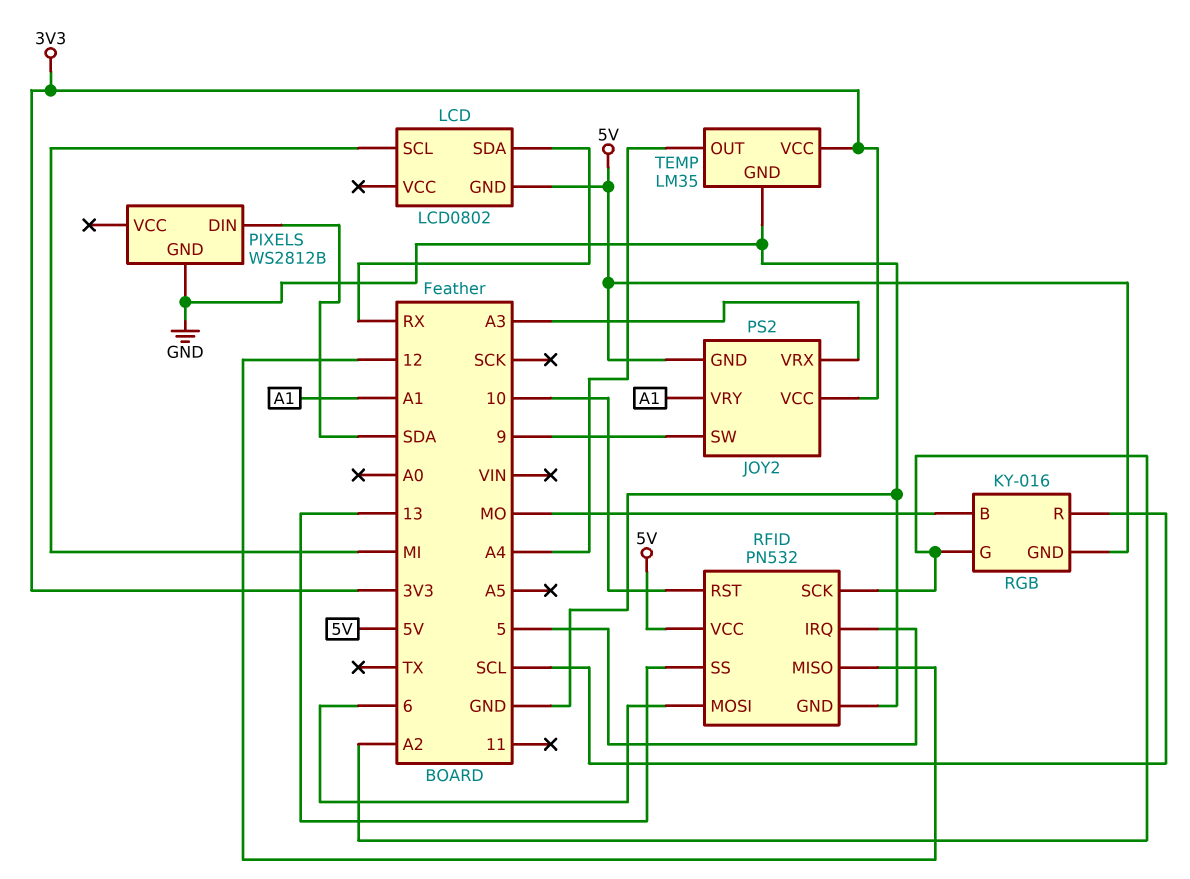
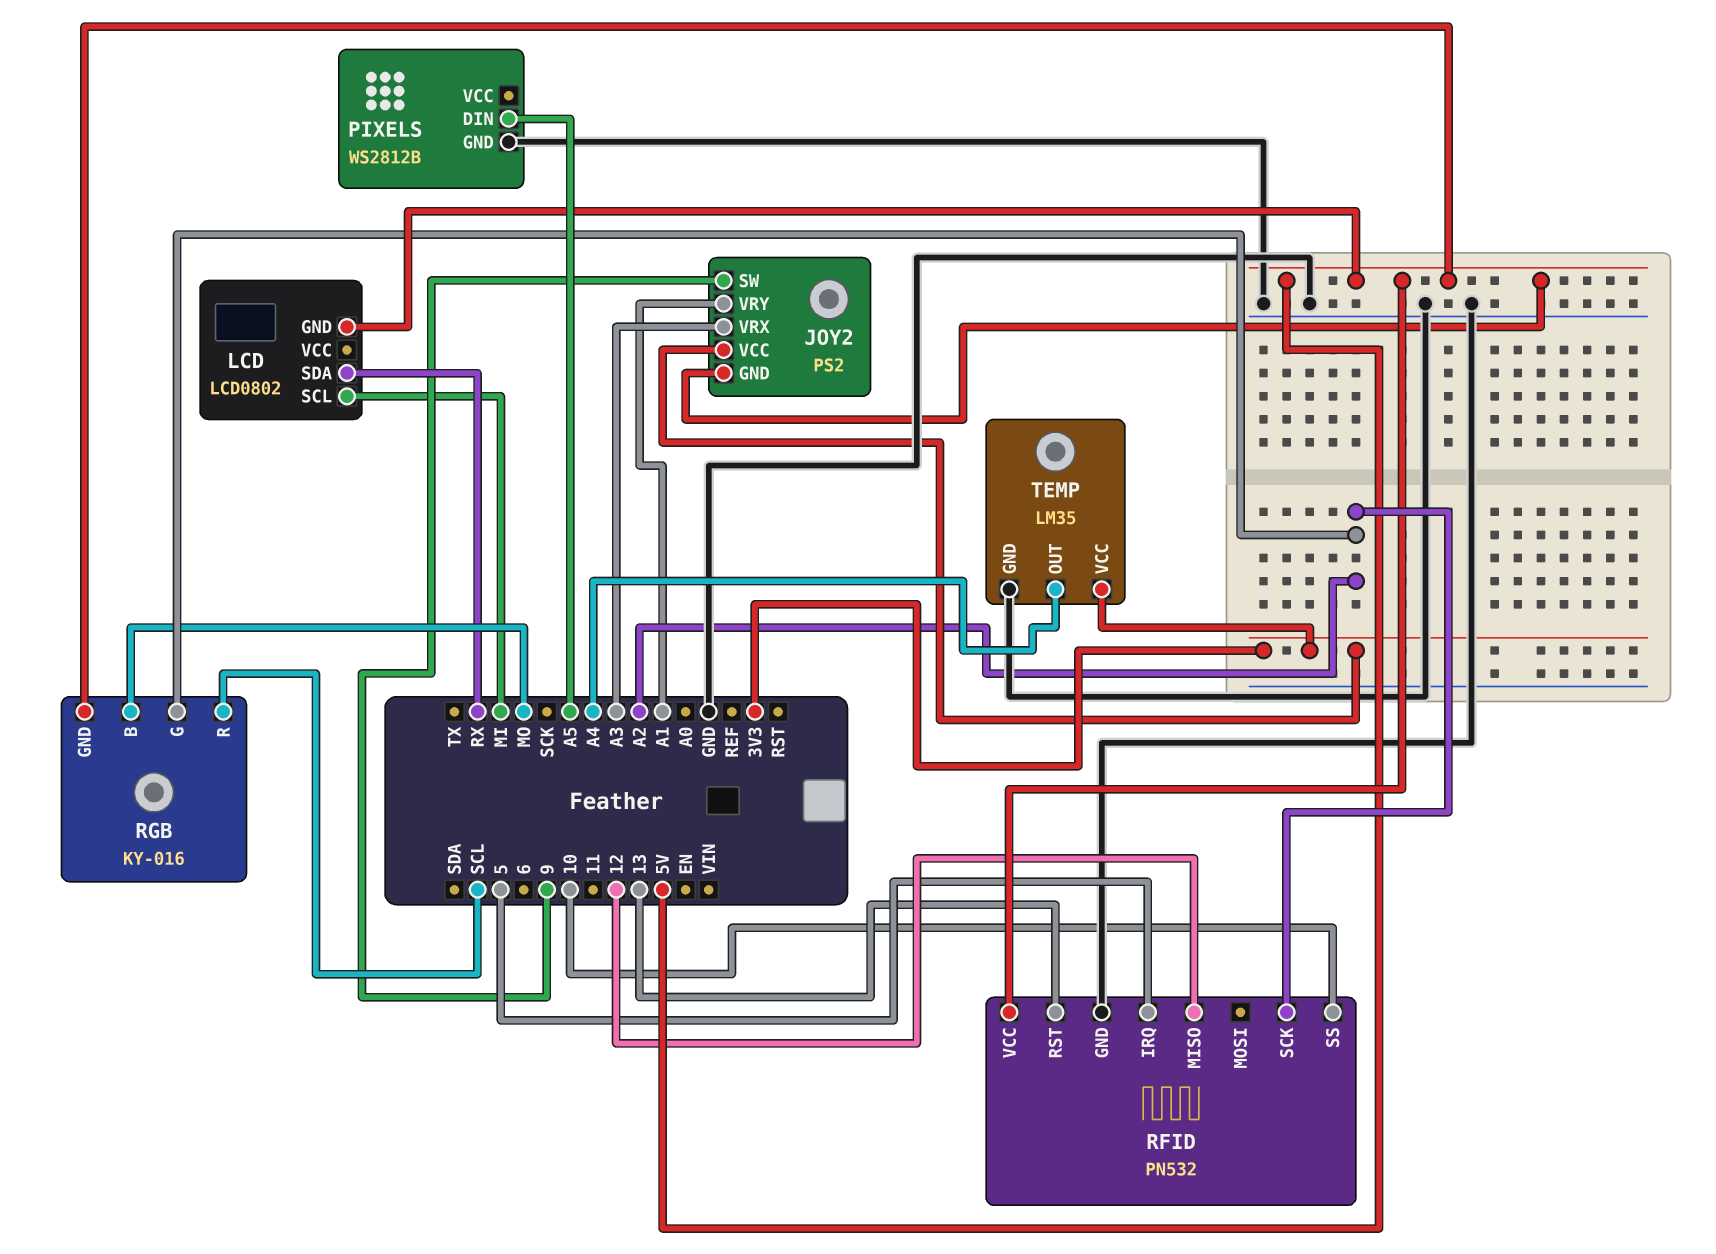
PIXELS pin DIN: SDA -> A5
RFID pin MOSI: 6 -> none
RFID pin RST: 10 -> 13
RFID pin SS: 13 -> 10

